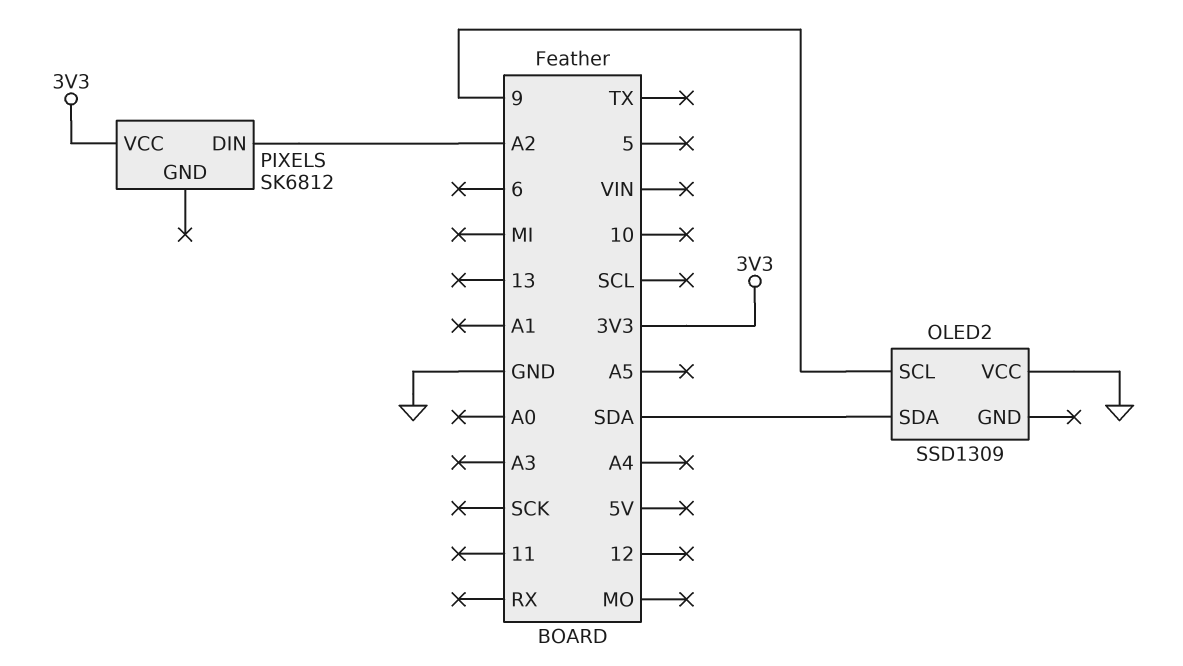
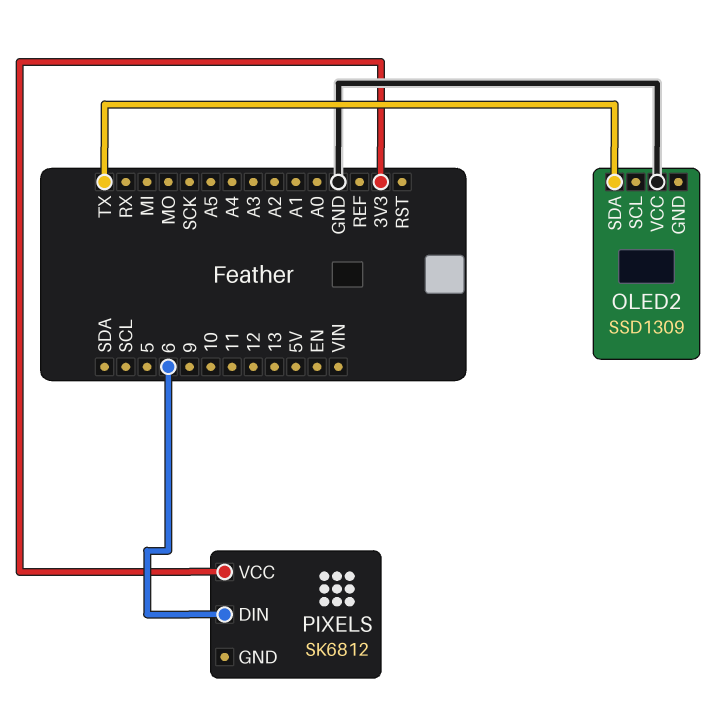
OLED2 pin SCL: 9 -> none
OLED2 pin SDA: SDA -> TX
PIXELS pin DIN: A2 -> 6

